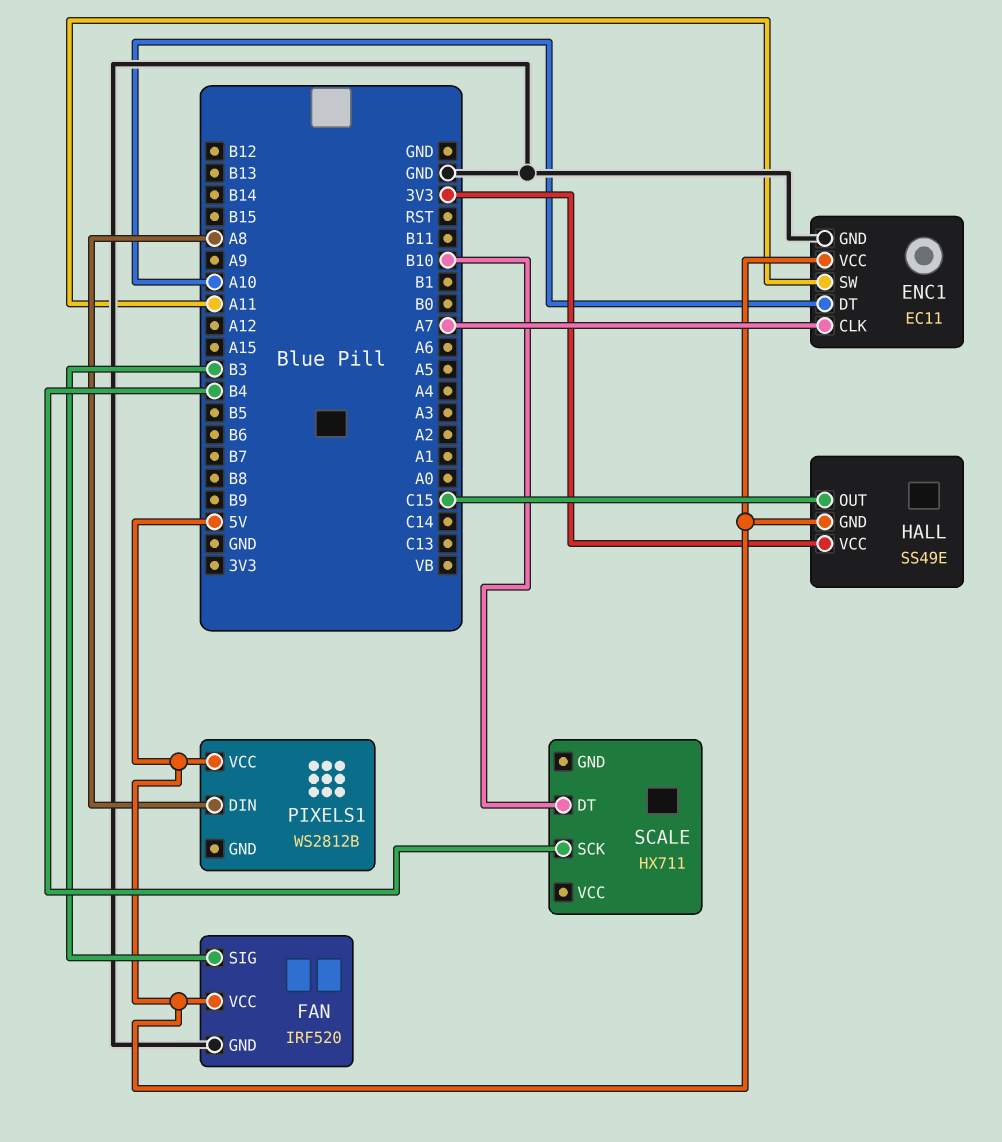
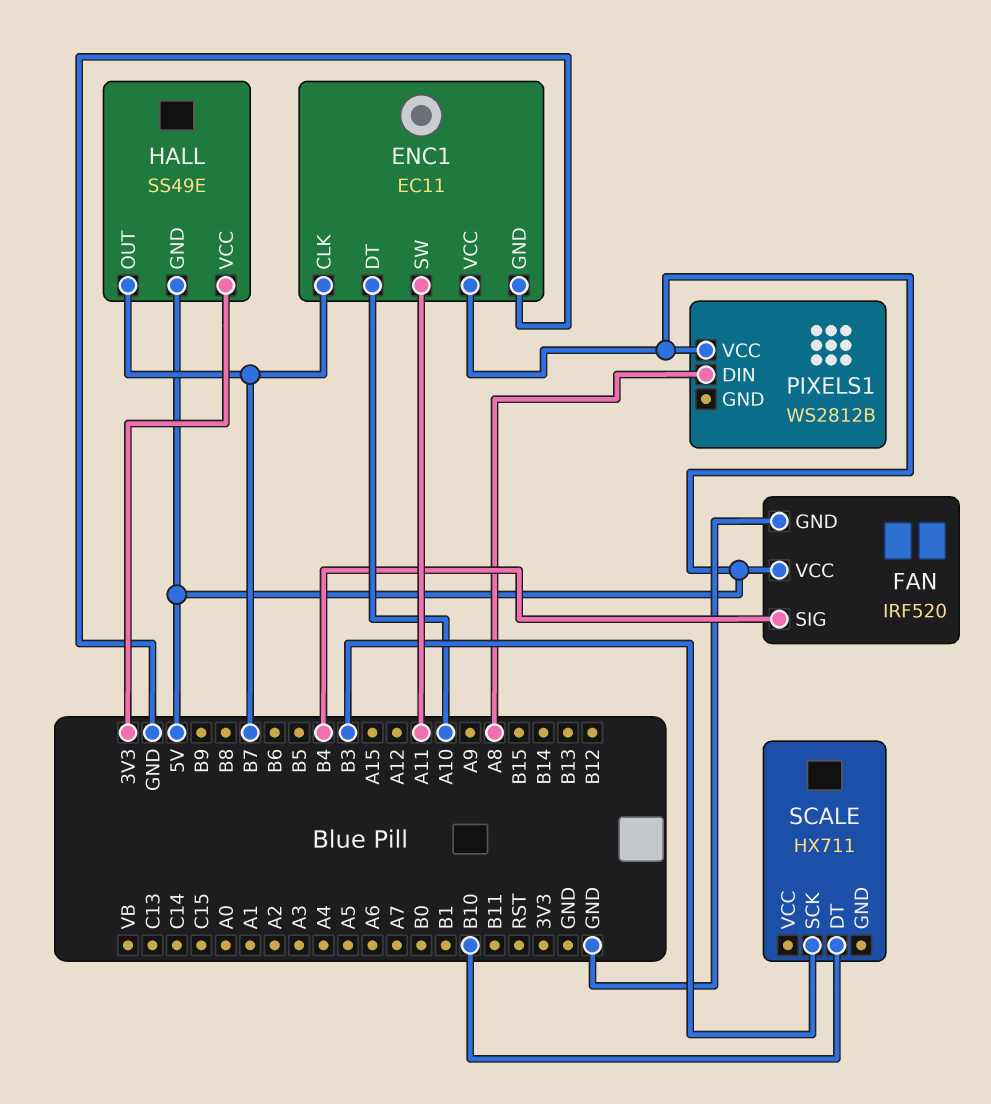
ENC1 pin CLK: A7 -> B7
FAN pin SIG: B3 -> B4
HALL pin OUT: C15 -> B7
SCALE pin SCK: B4 -> B3

